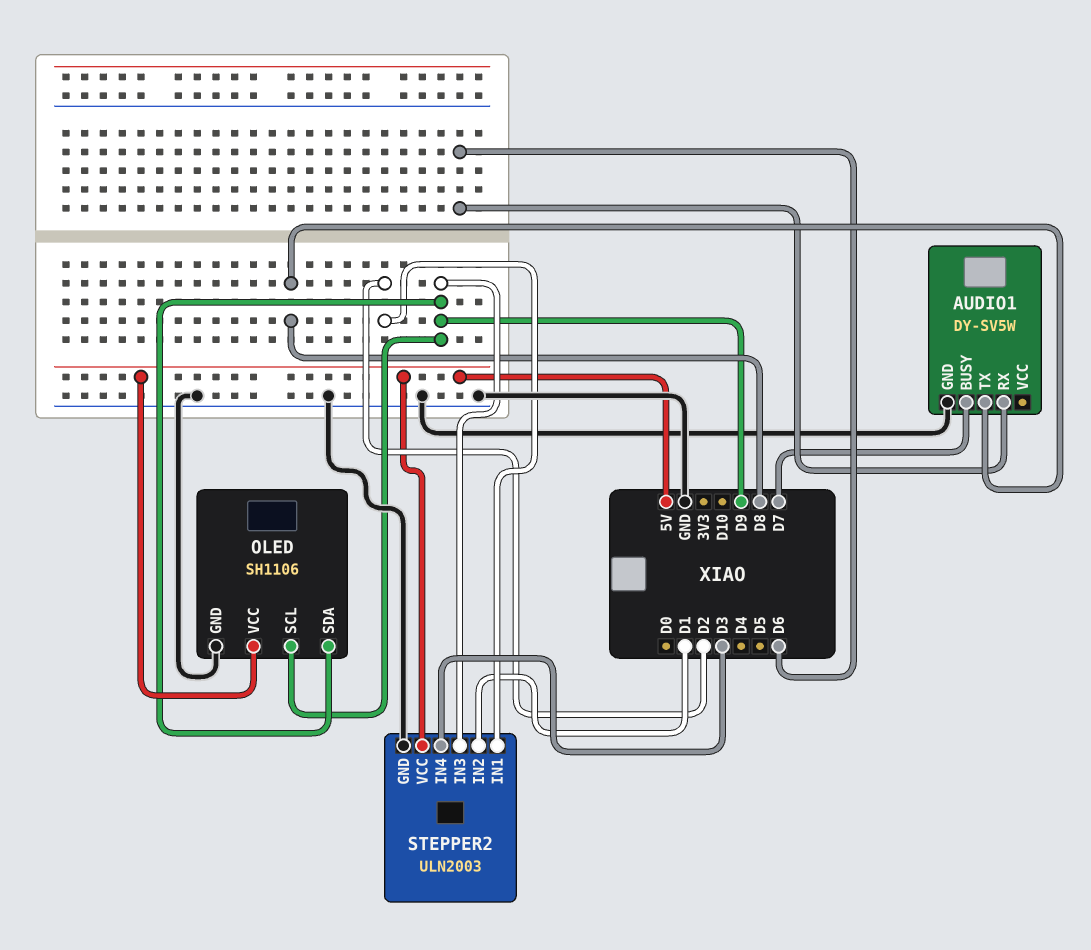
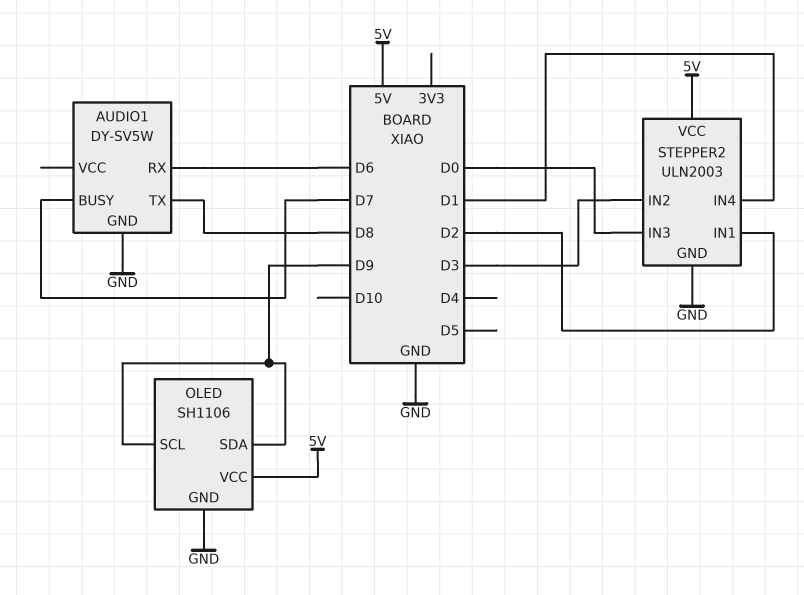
STEPPER2 pin IN2: D1 -> D3
STEPPER2 pin IN3: D9 -> D0
STEPPER2 pin IN4: D3 -> D1

